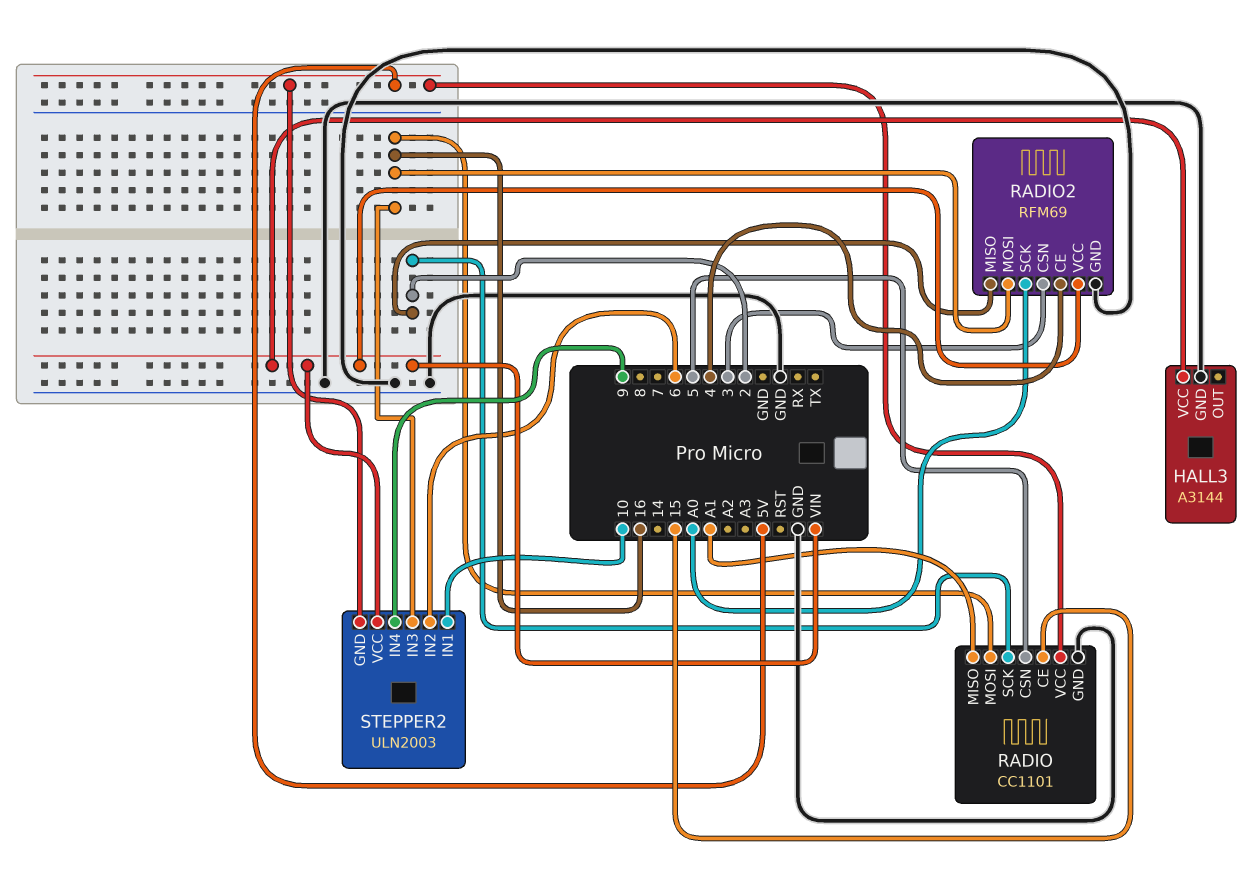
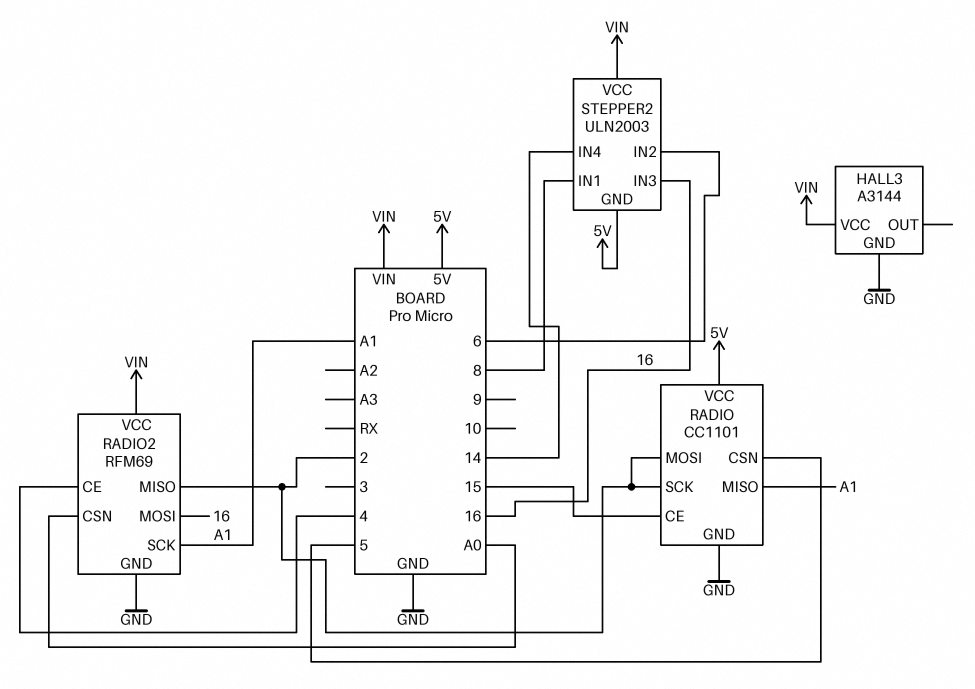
RADIO pin MOSI: 16 -> 2
RADIO2 pin CSN: 3 -> A0
RADIO2 pin SCK: A0 -> A1
STEPPER2 pin IN1: 10 -> 8
STEPPER2 pin IN4: 9 -> 14

